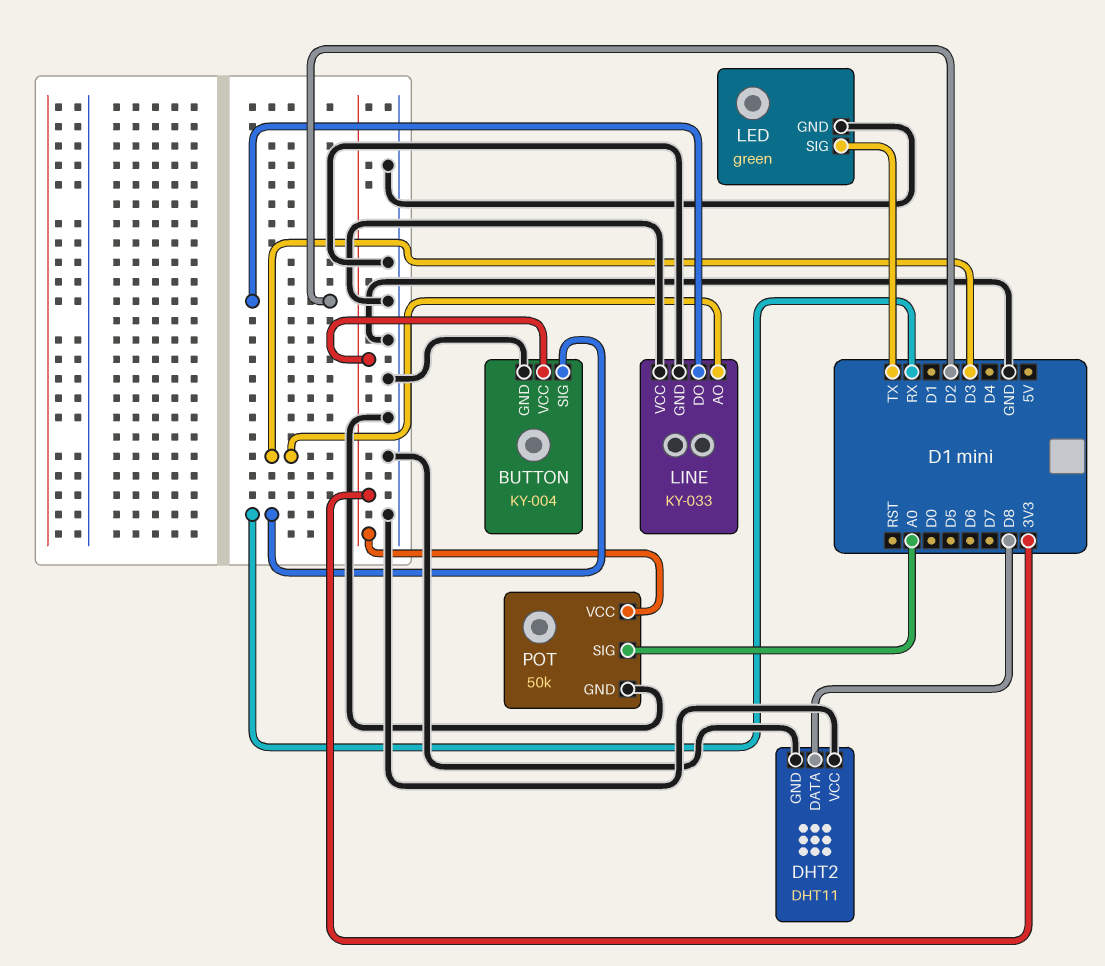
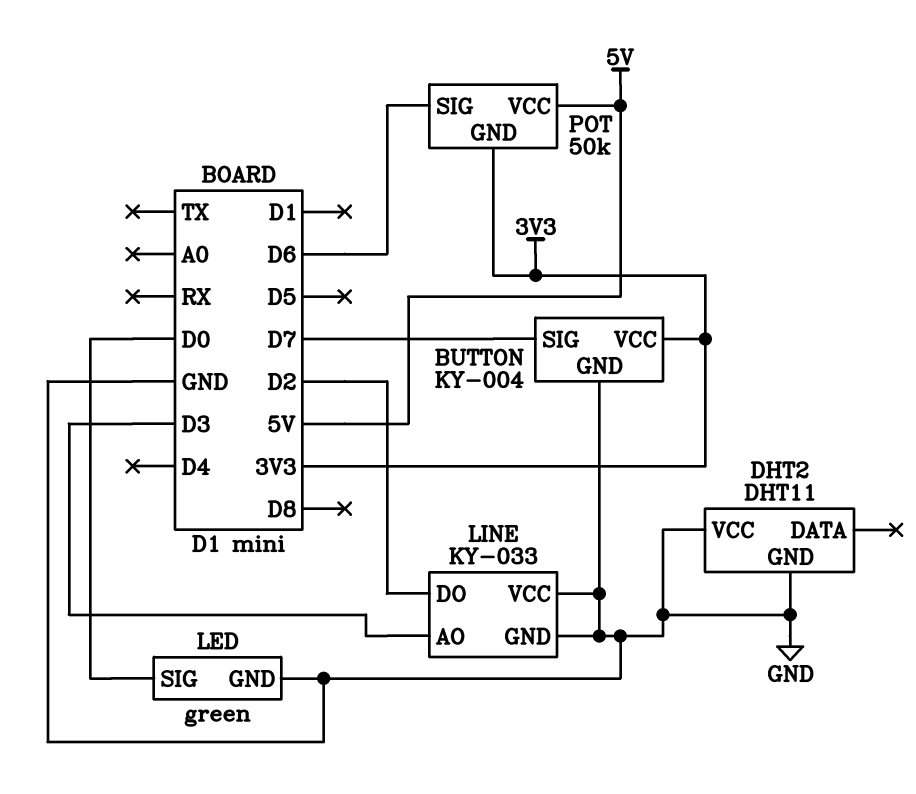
BUTTON pin SIG: RX -> D7
DHT2 pin DATA: D8 -> none
LED pin SIG: TX -> D0
POT pin GND: GND -> 3V3
POT pin SIG: A0 -> D6
POT pin VCC: 3V3 -> 5V

